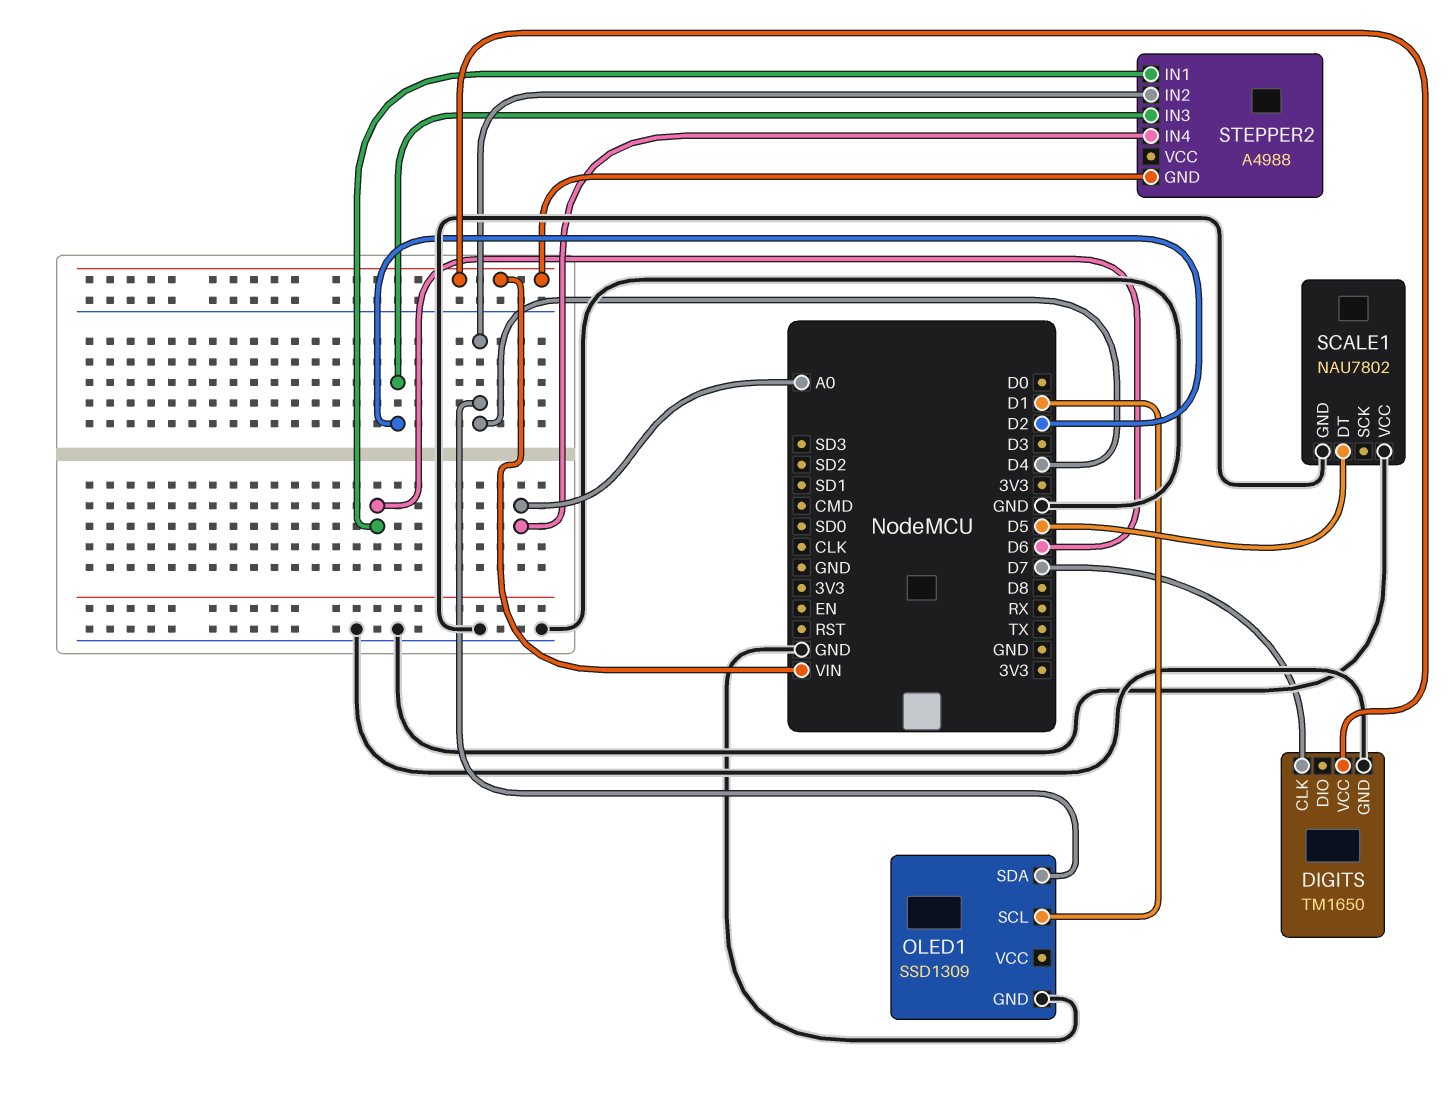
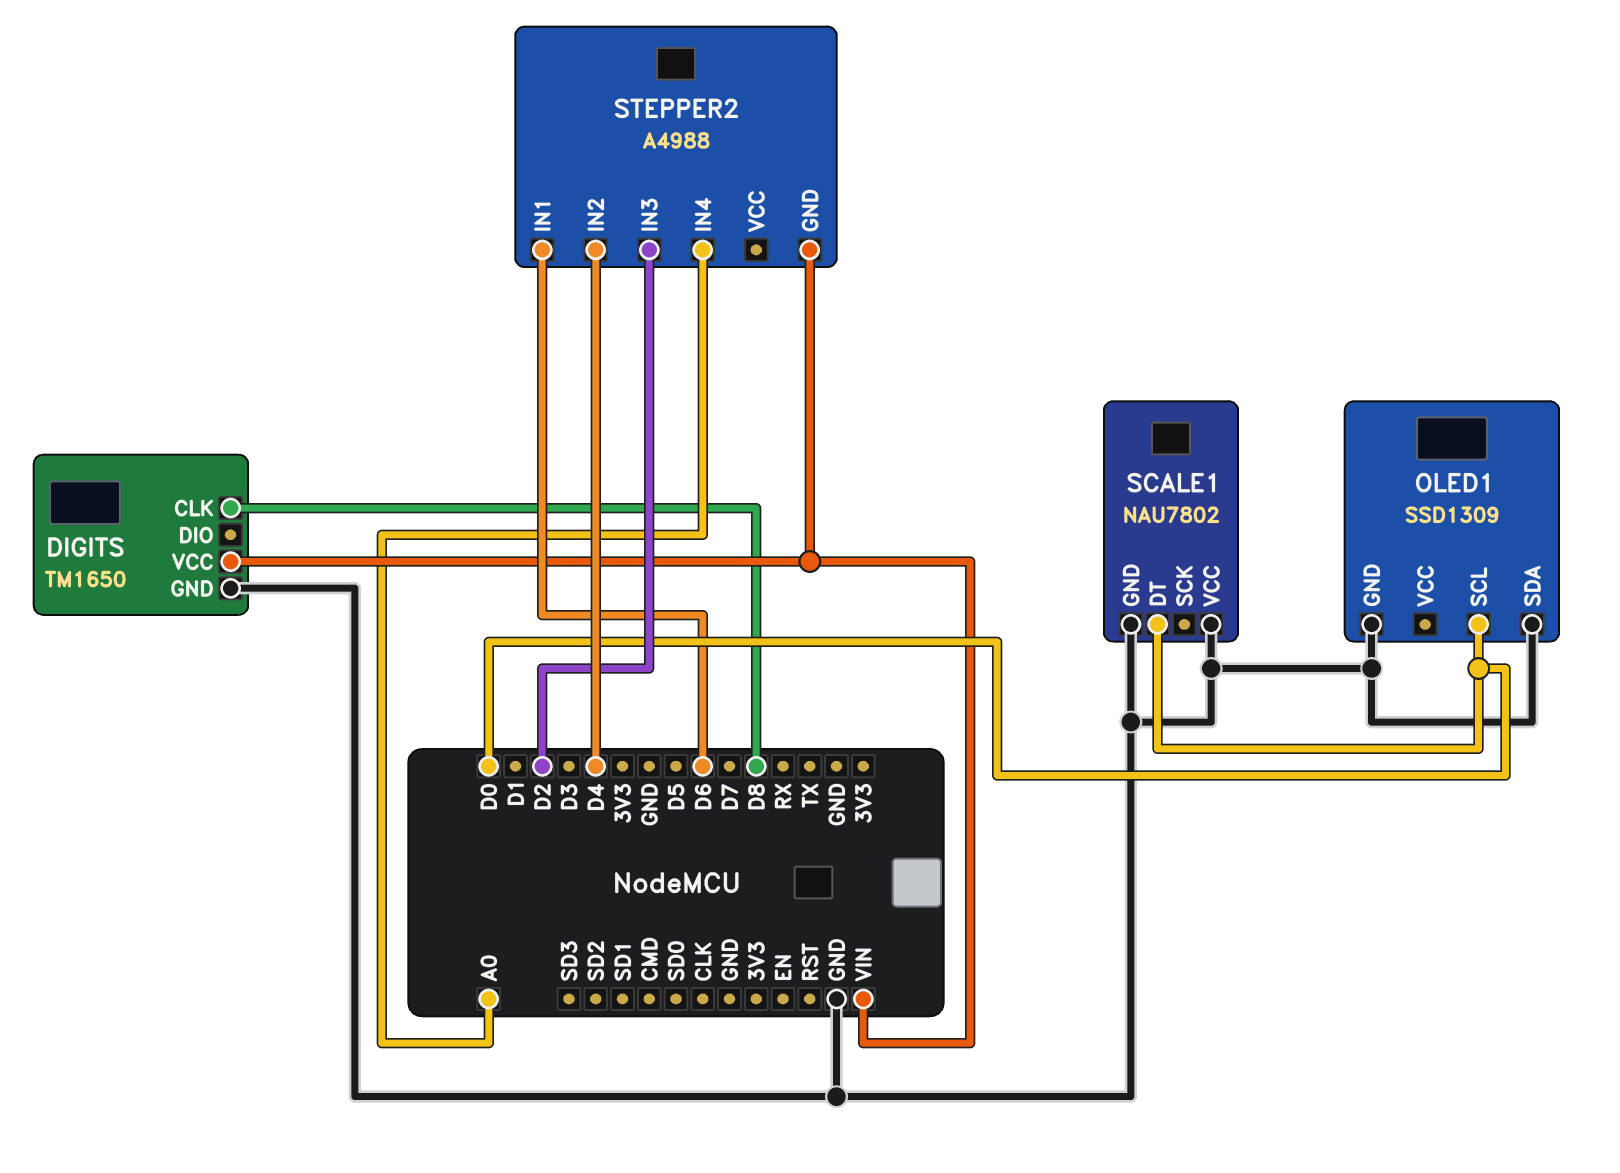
DIGITS pin CLK: D7 -> D8
OLED1 pin SCL: D1 -> D0
OLED1 pin SDA: D4 -> GND
SCALE1 pin DT: D5 -> D0

